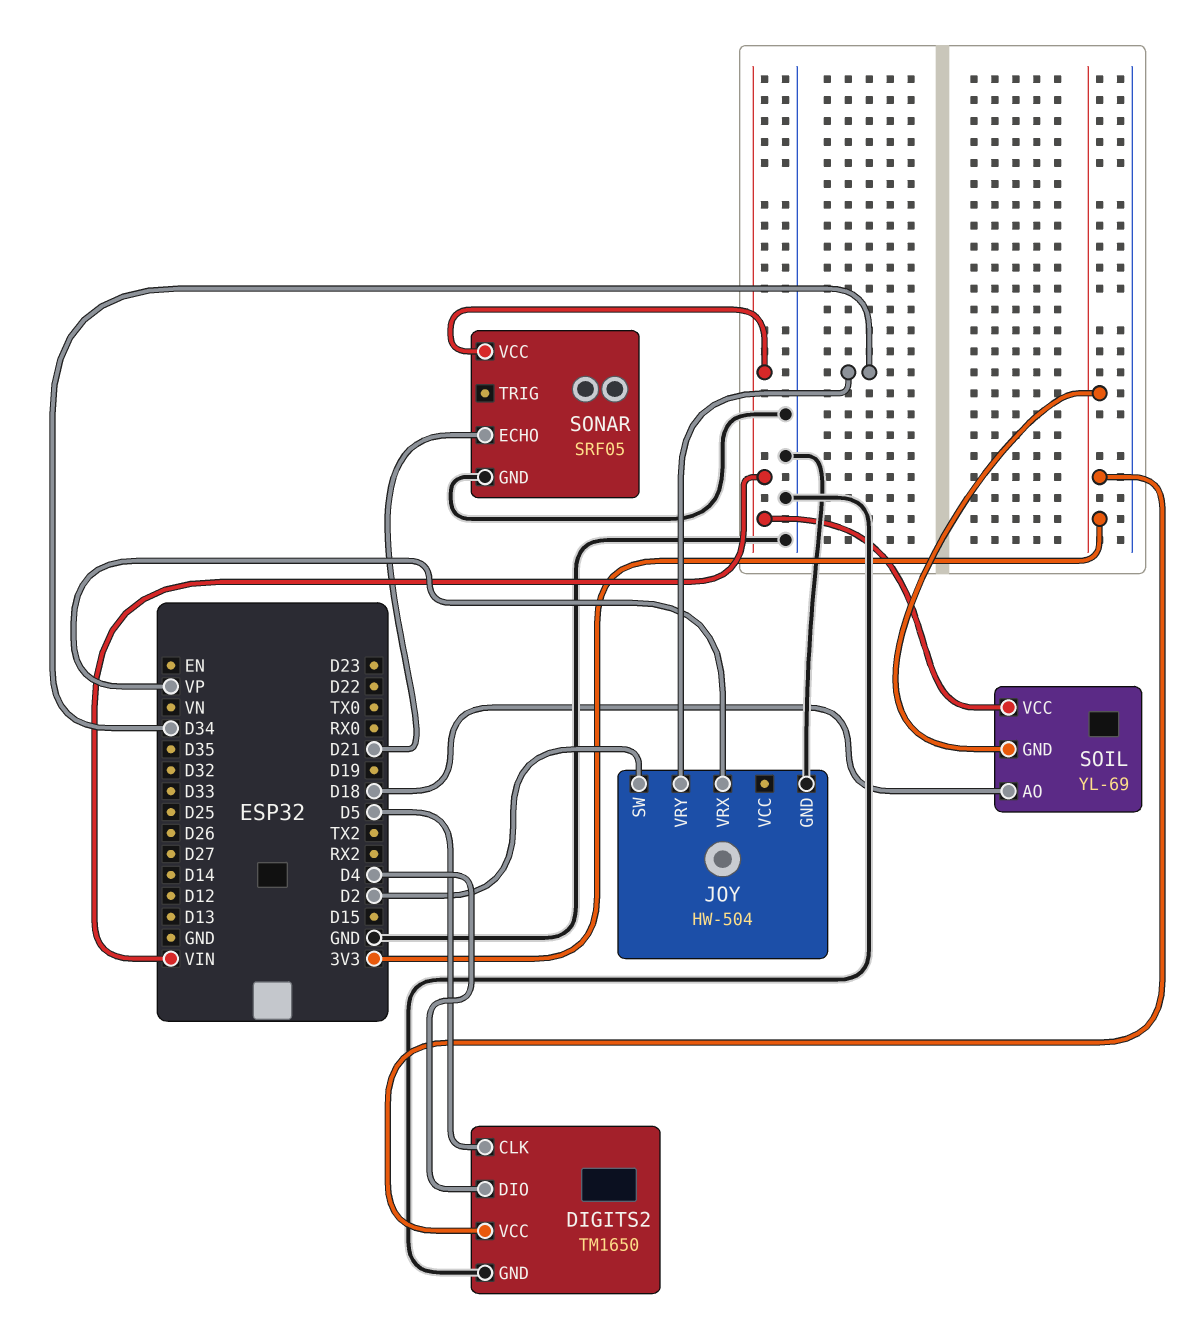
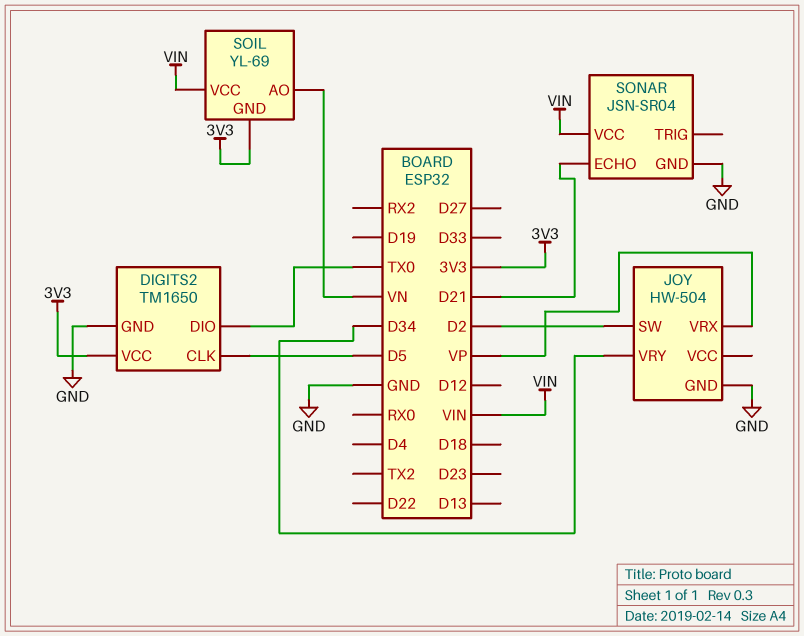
DIGITS2 pin DIO: D4 -> TX0
SOIL pin AO: D18 -> VN
SONAR: SRF05 -> JSN-SR04

